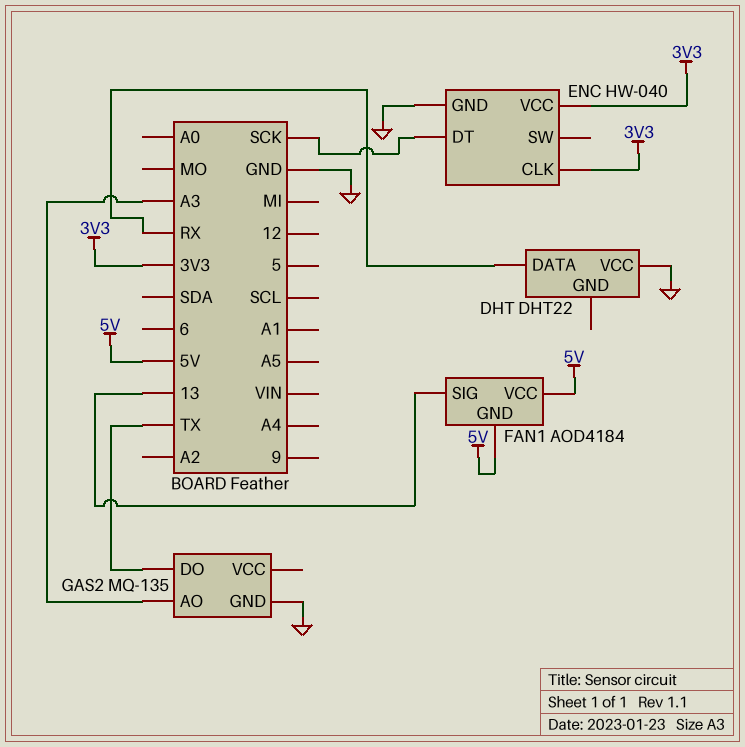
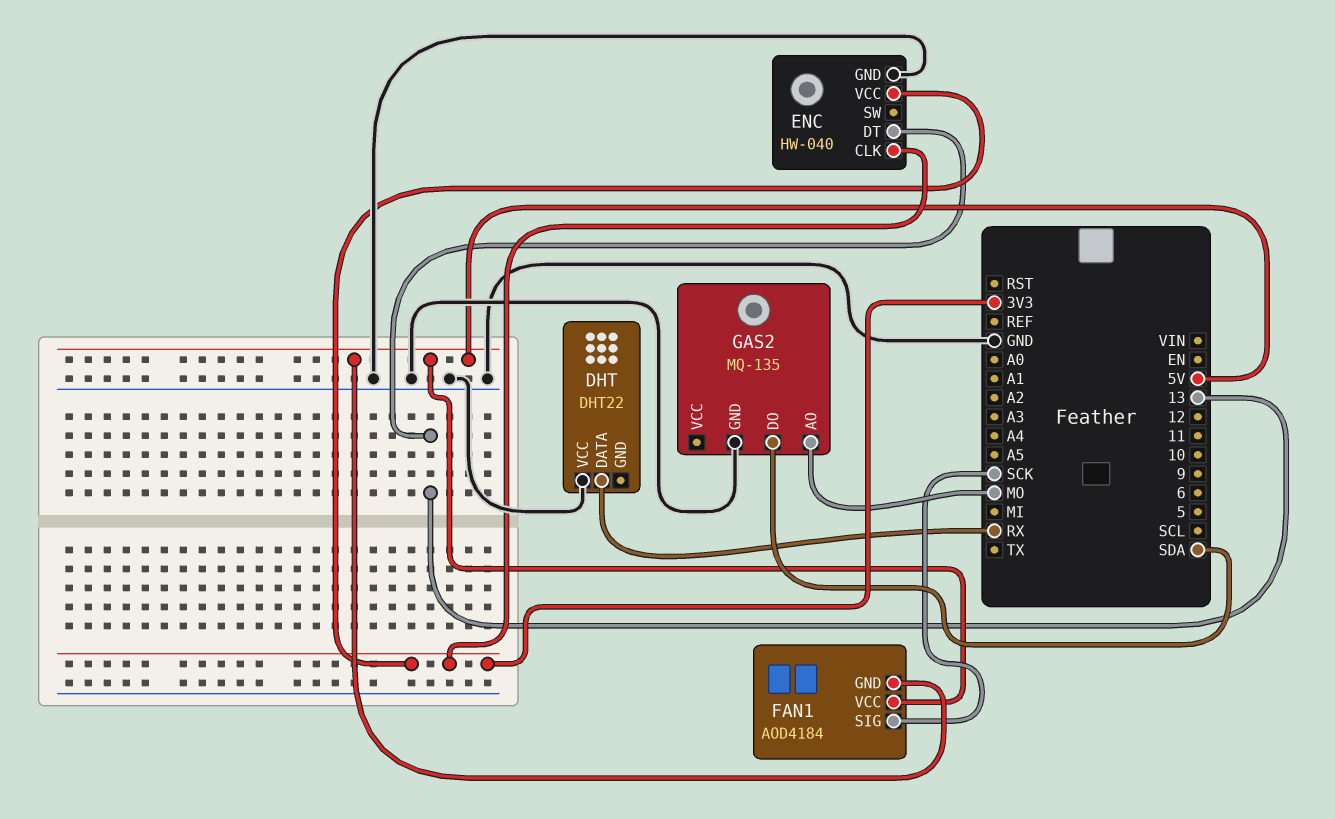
ENC pin DT: SCK -> 13
FAN1 pin SIG: 13 -> SCK
GAS2 pin AO: A3 -> MO
GAS2 pin DO: TX -> SDA

